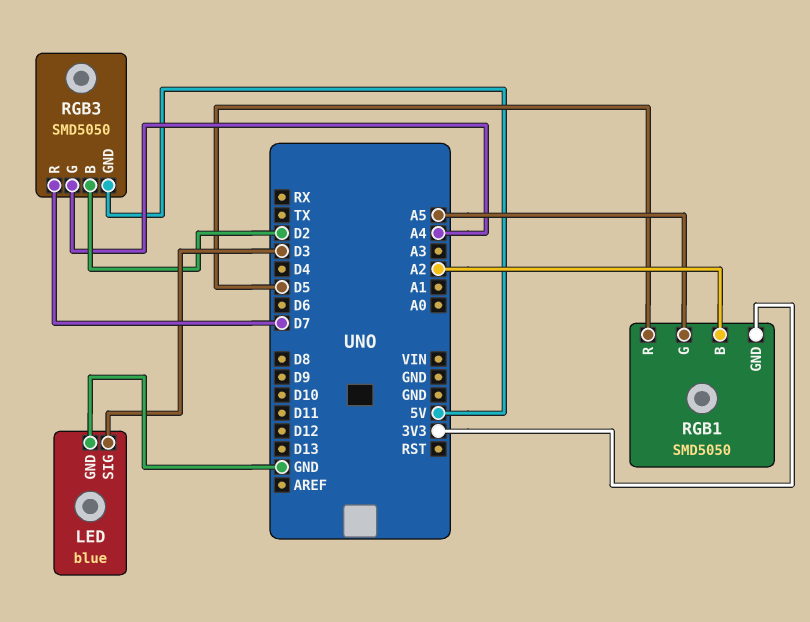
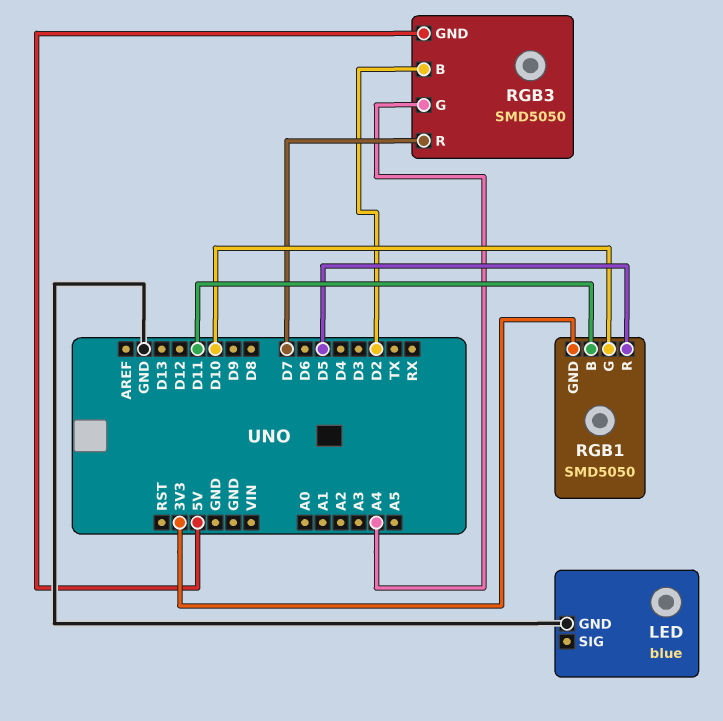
LED pin SIG: D3 -> none
RGB1 pin B: A2 -> D11
RGB1 pin G: A5 -> D10

